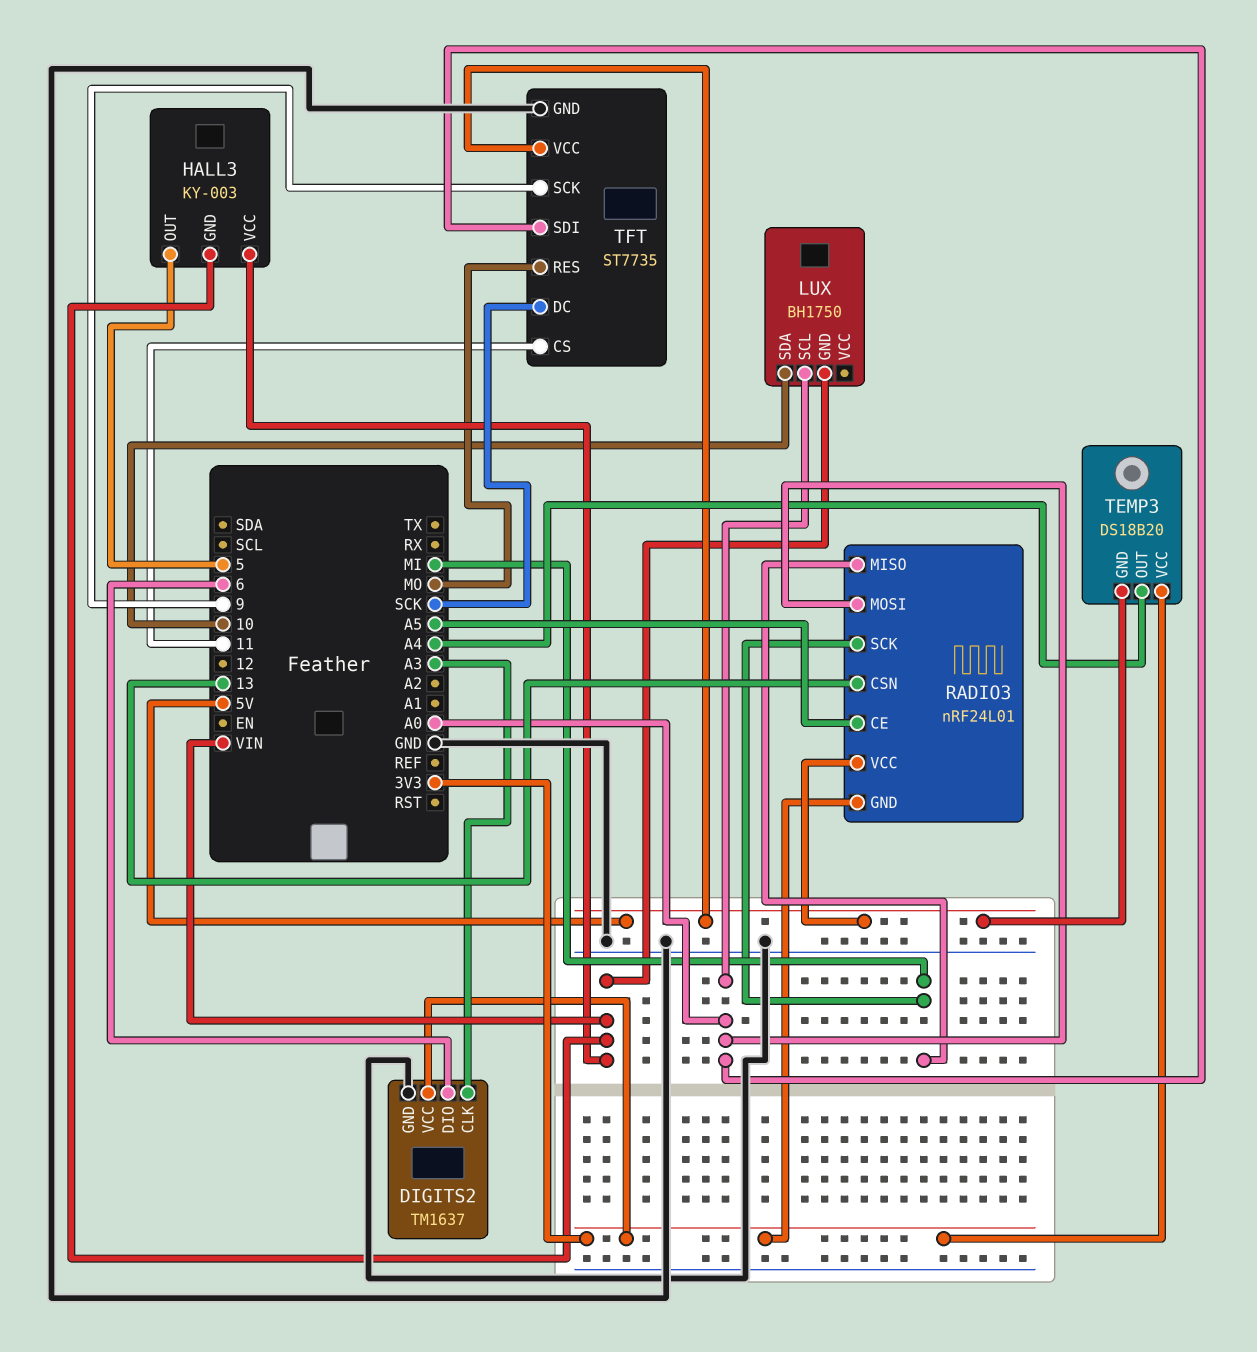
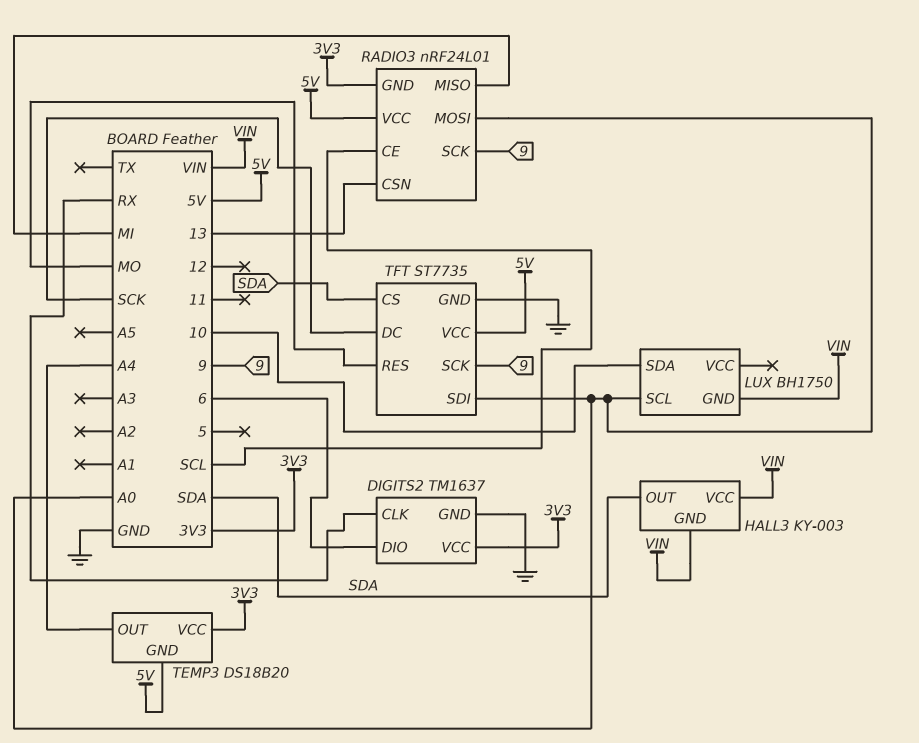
DIGITS2 pin CLK: A3 -> RX
HALL3 pin OUT: 5 -> SDA
RADIO3 pin CE: A5 -> SCL
RADIO3 pin SCK: MI -> 9
TFT pin CS: 11 -> SDA

